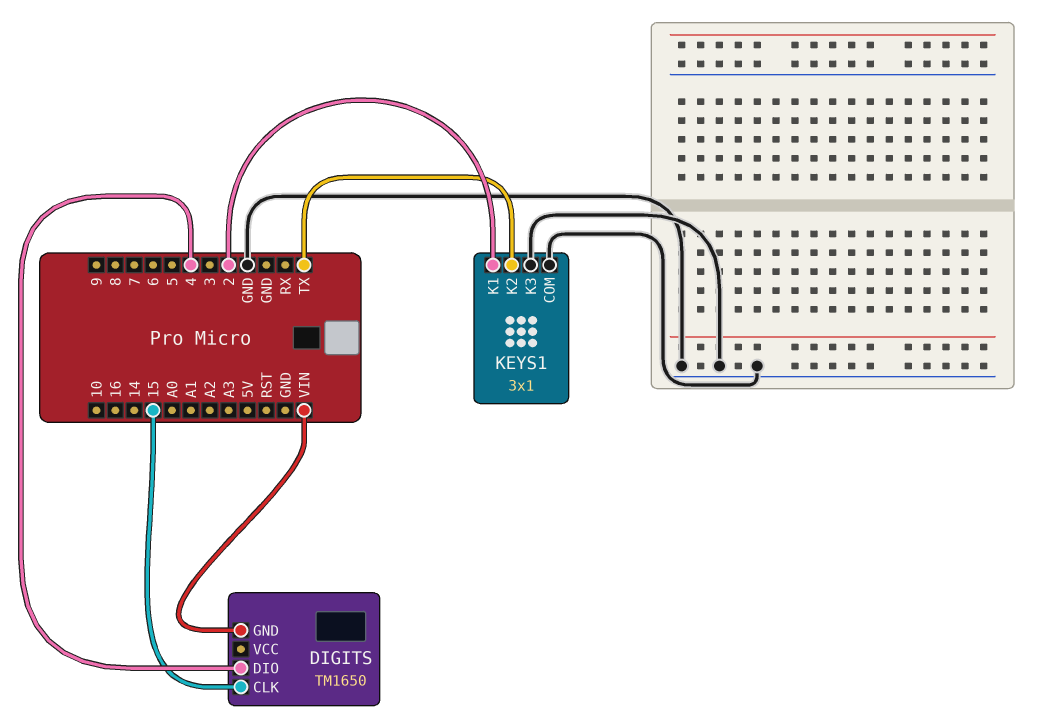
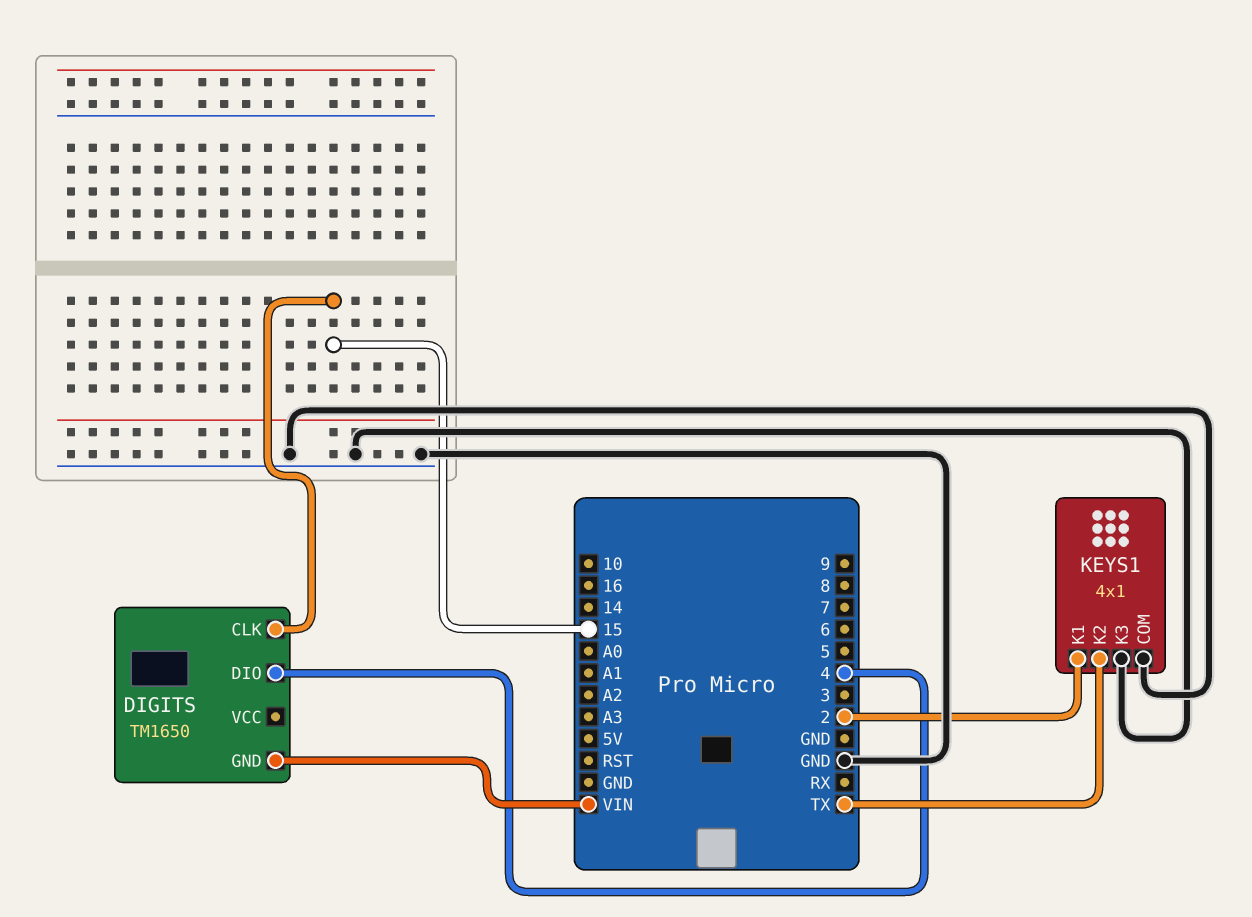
KEYS1: 3x1 -> 4x1

